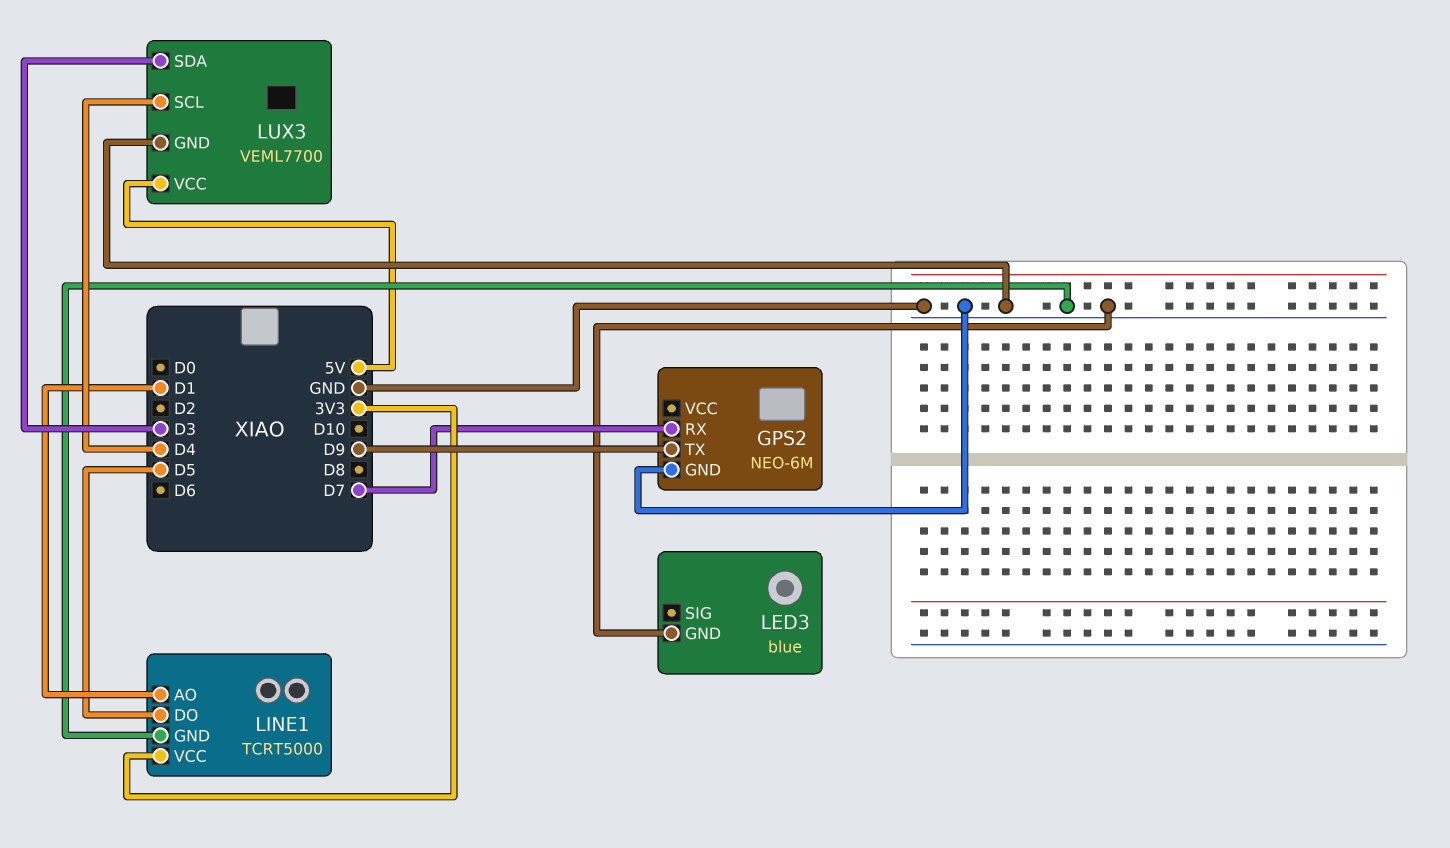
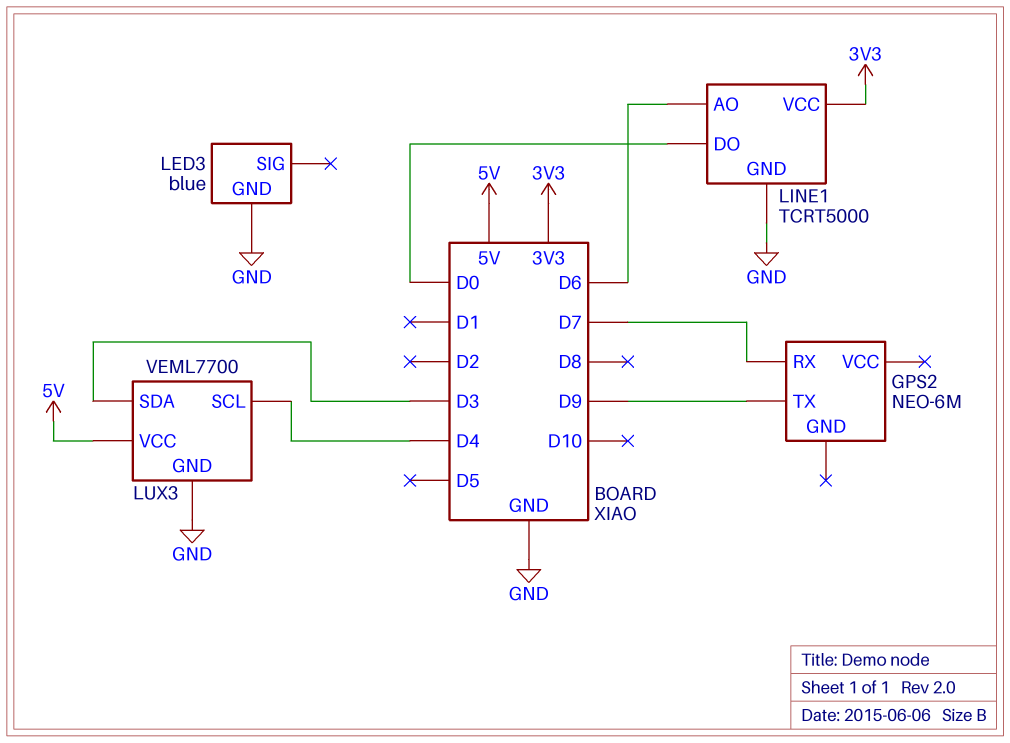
GPS2 pin GND: GND -> none
LINE1 pin AO: D1 -> D6
LINE1 pin DO: D5 -> D0

